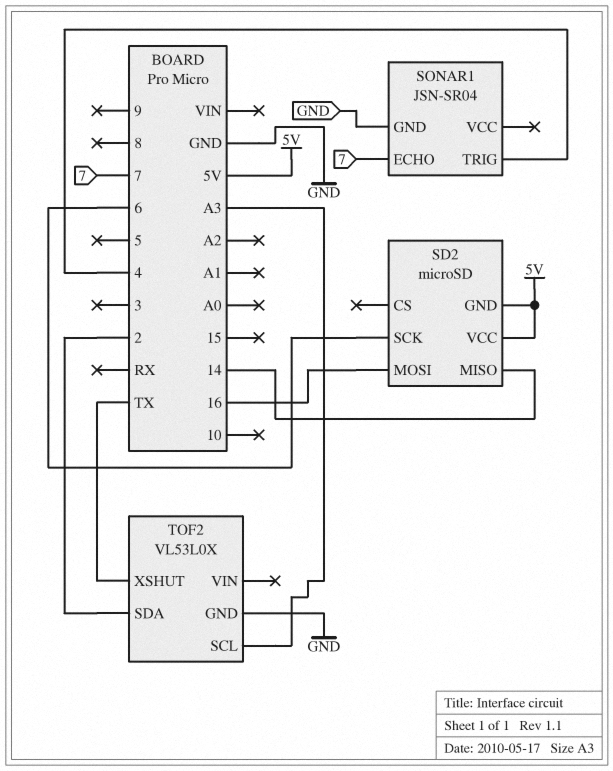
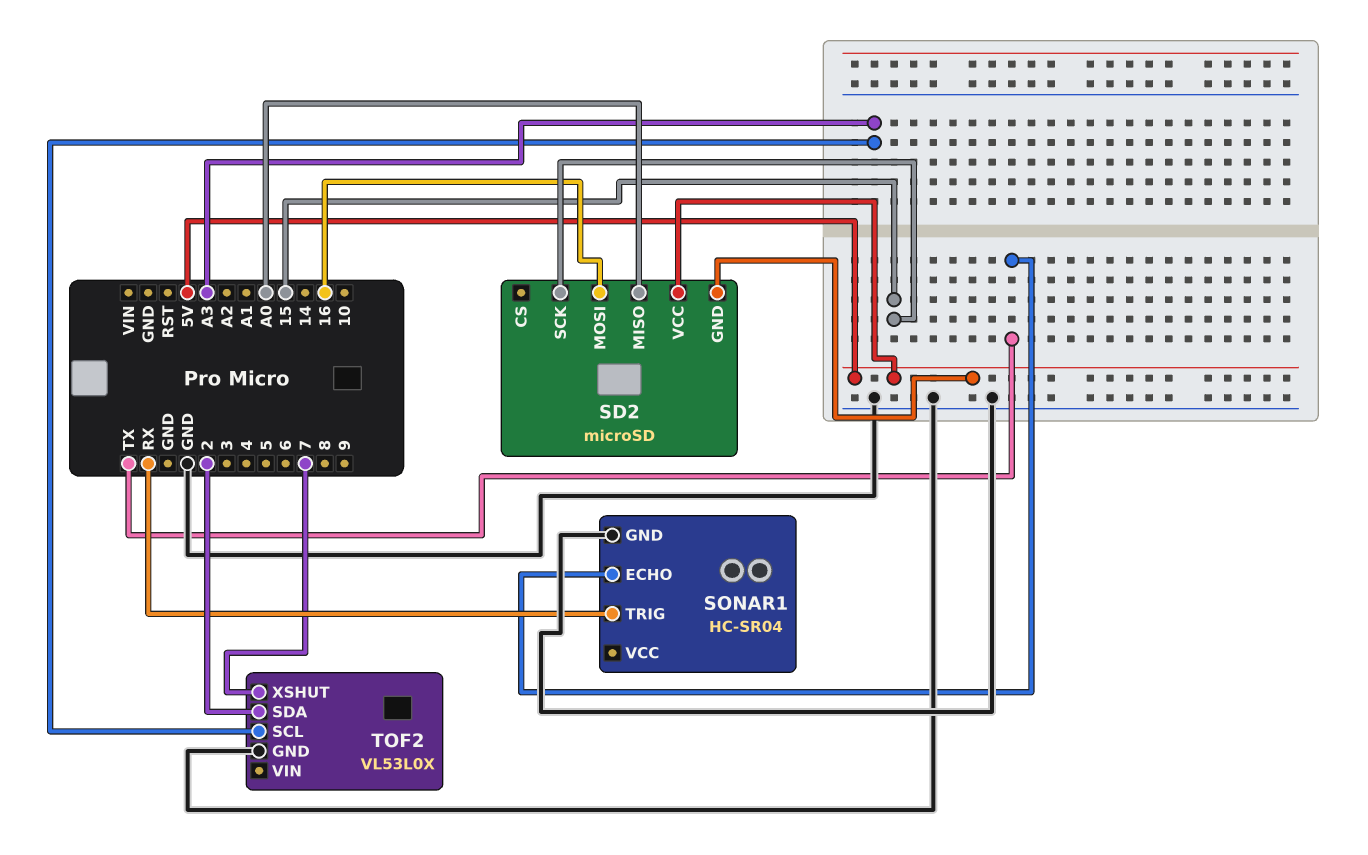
SD2 pin MISO: 14 -> A0
SD2 pin SCK: 6 -> 15
SONAR1: JSN-SR04 -> HC-SR04
SONAR1 pin ECHO: 7 -> TX
SONAR1 pin TRIG: 4 -> RX
TOF2 pin XSHUT: TX -> 7

